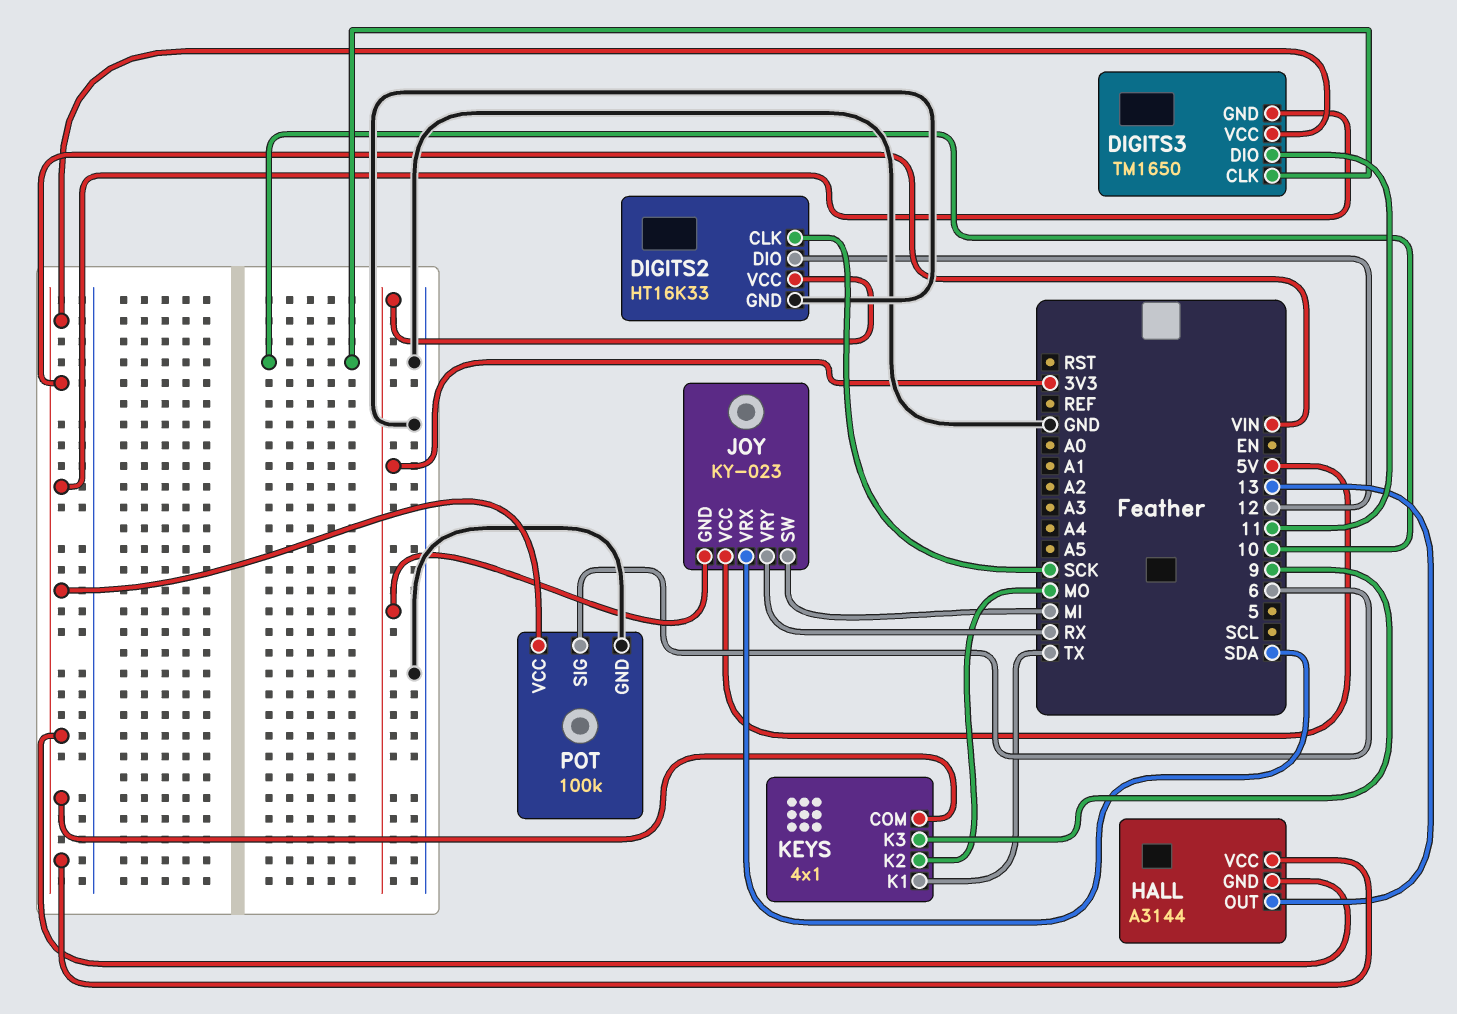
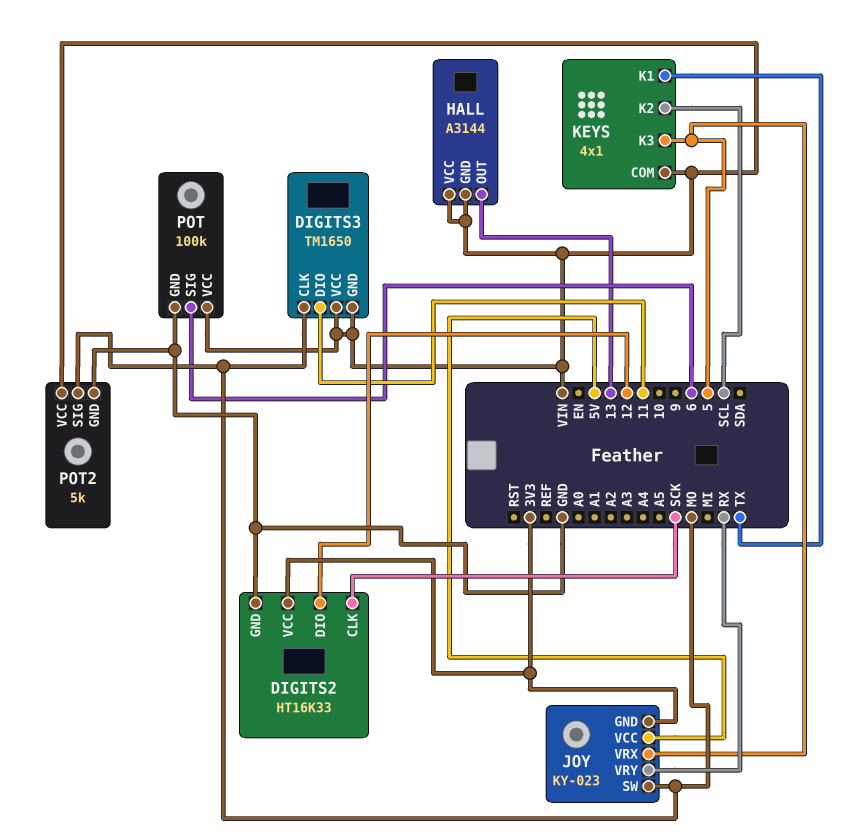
DIGITS3 pin CLK: 10 -> MO
JOY pin SW: MI -> MO
JOY pin VRX: SDA -> 5
KEYS pin K2: MO -> SCL
KEYS pin K3: 9 -> 5
POT2: none -> 5k
POT2 pin GND: none -> GND
POT2 pin SIG: none -> MO
POT2 pin VCC: none -> VIN

